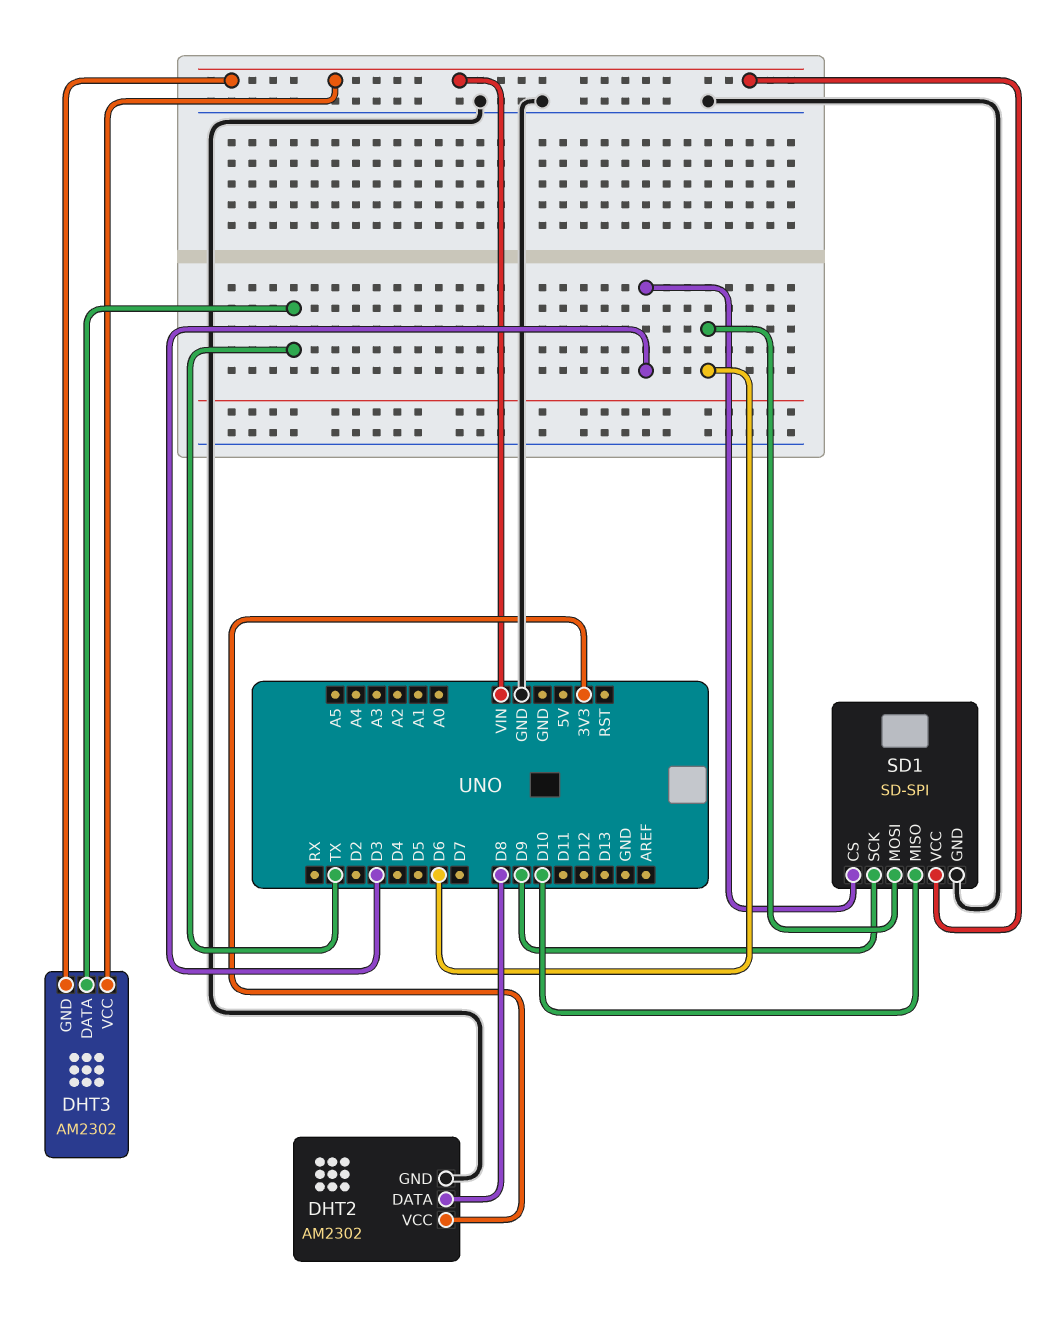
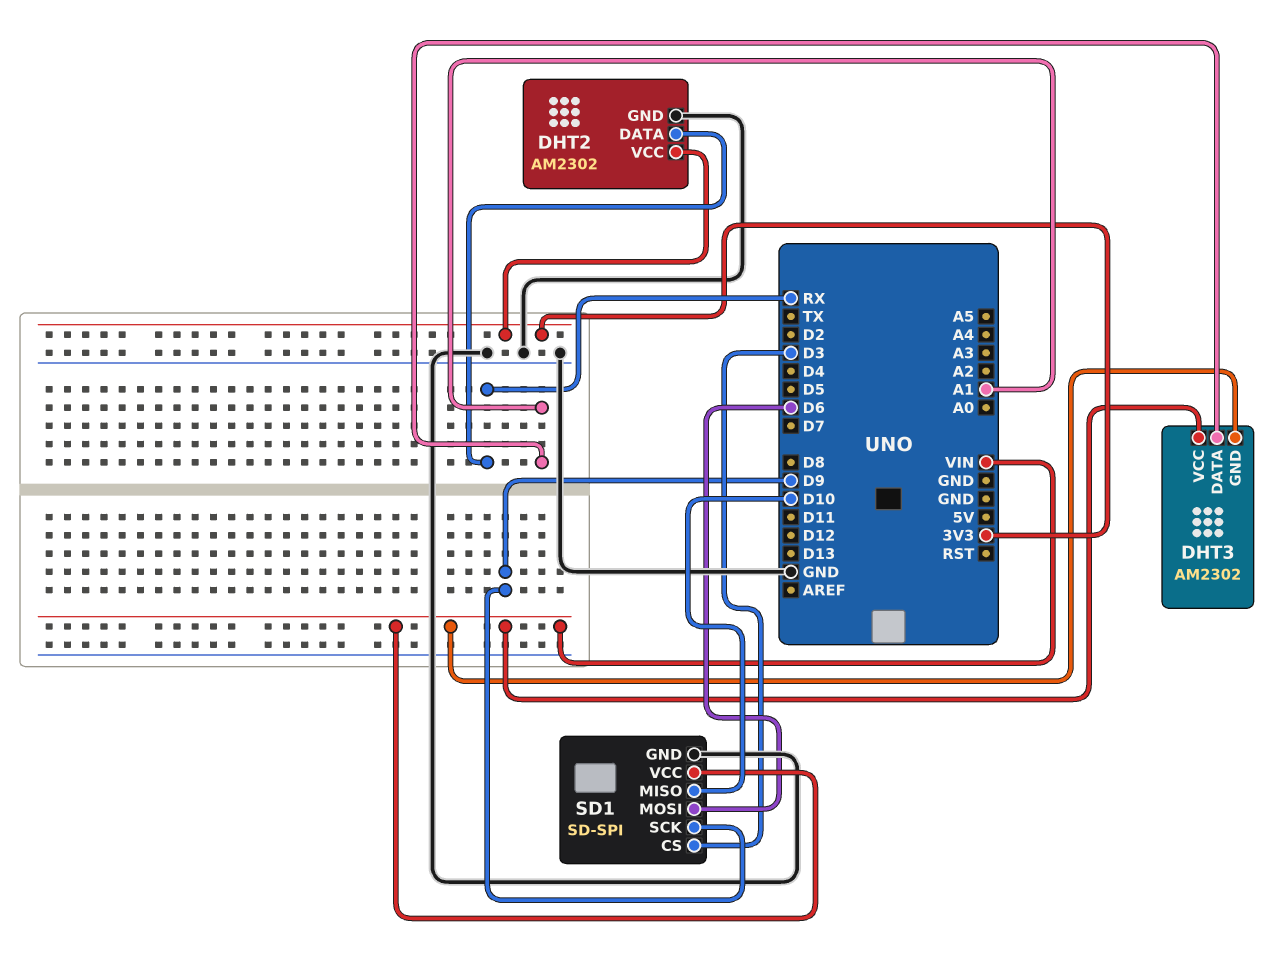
DHT2 pin DATA: D8 -> RX
DHT3 pin DATA: TX -> A1

